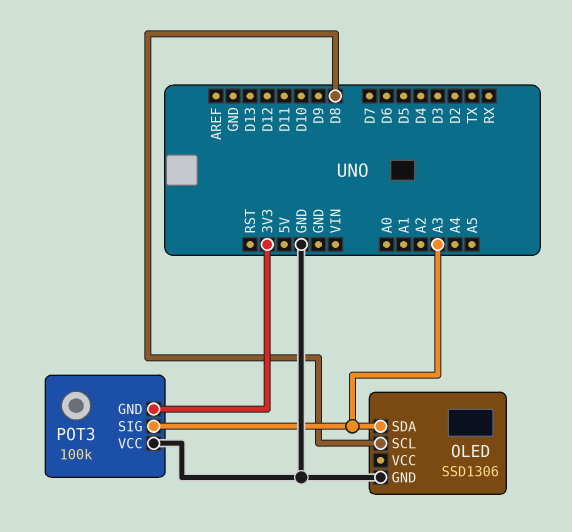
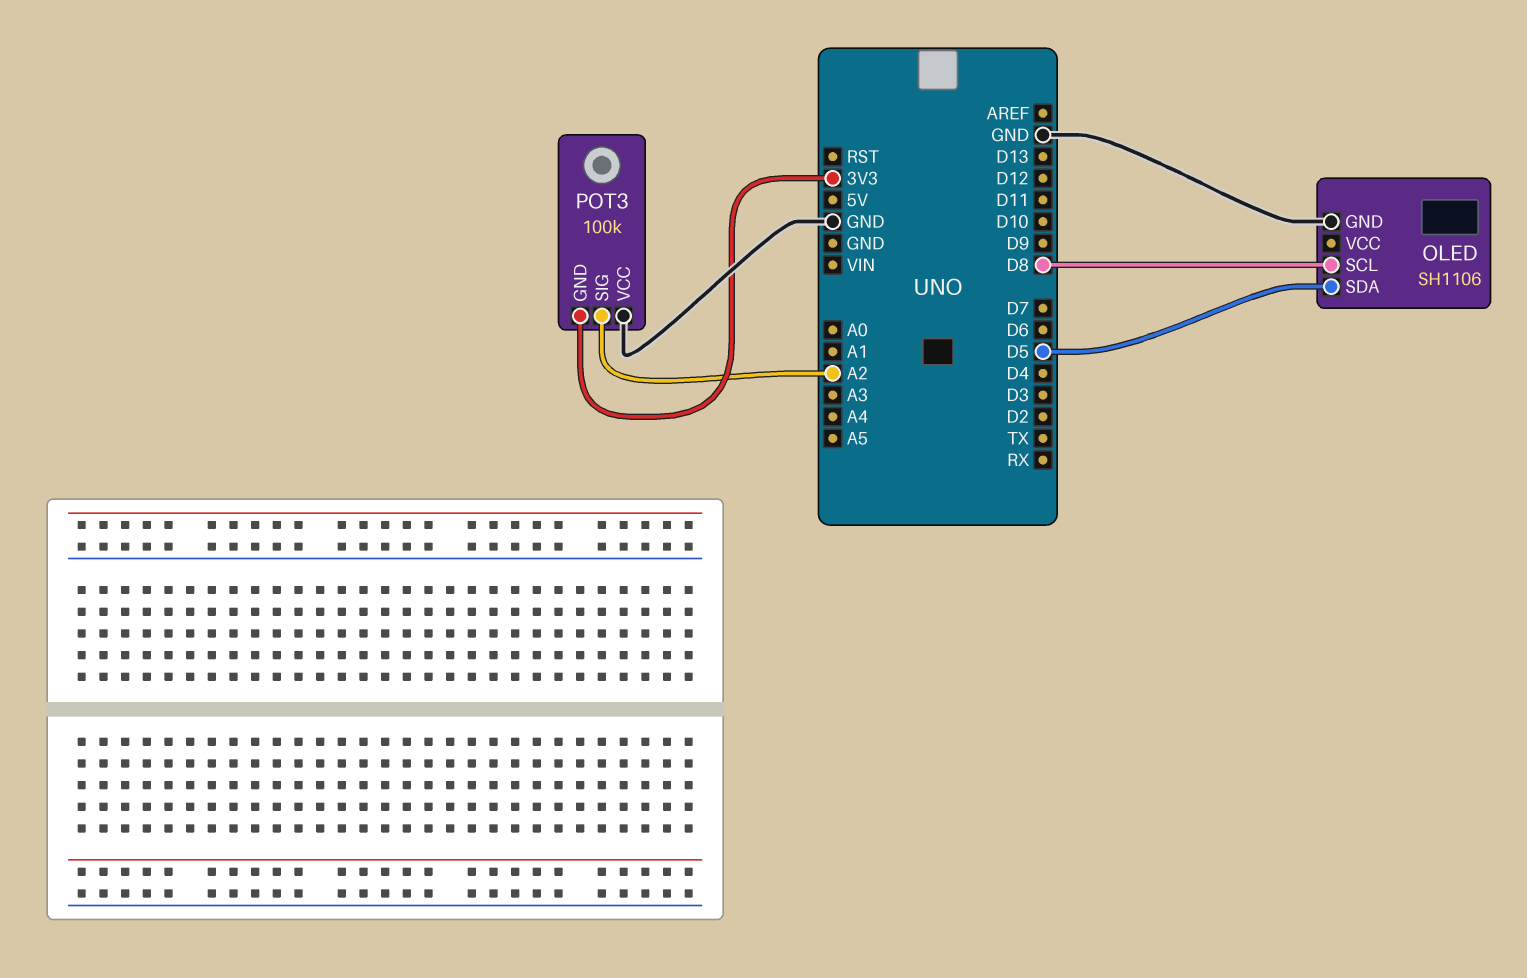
OLED: SSD1306 -> SH1106
OLED pin SDA: A3 -> D5
POT3 pin SIG: A3 -> A2

